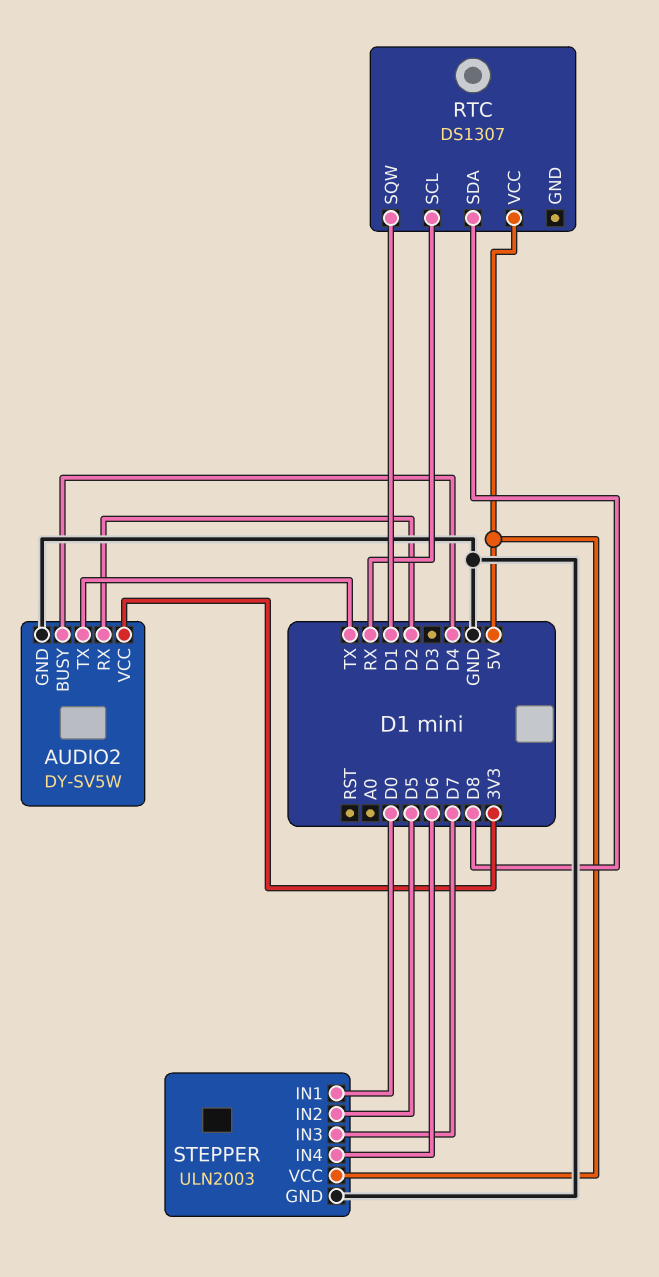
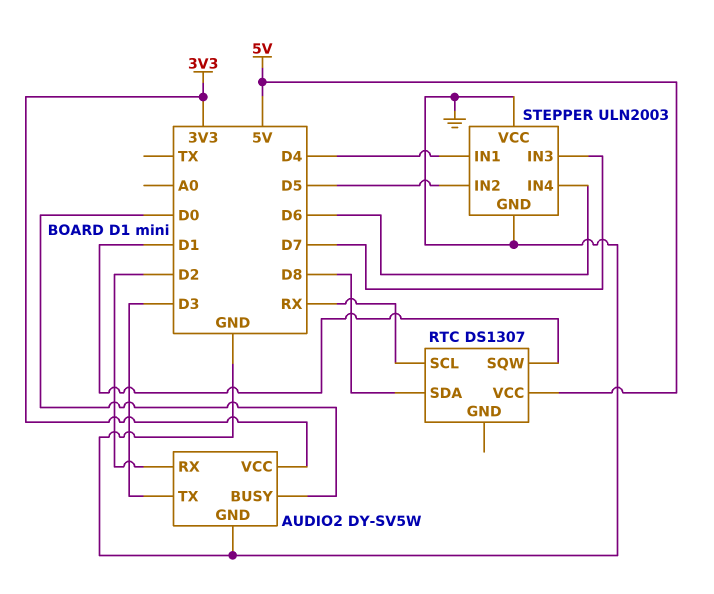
AUDIO2 pin BUSY: D4 -> D0
AUDIO2 pin TX: TX -> D3
STEPPER pin IN1: D0 -> D4
STEPPER pin VCC: 5V -> GND

